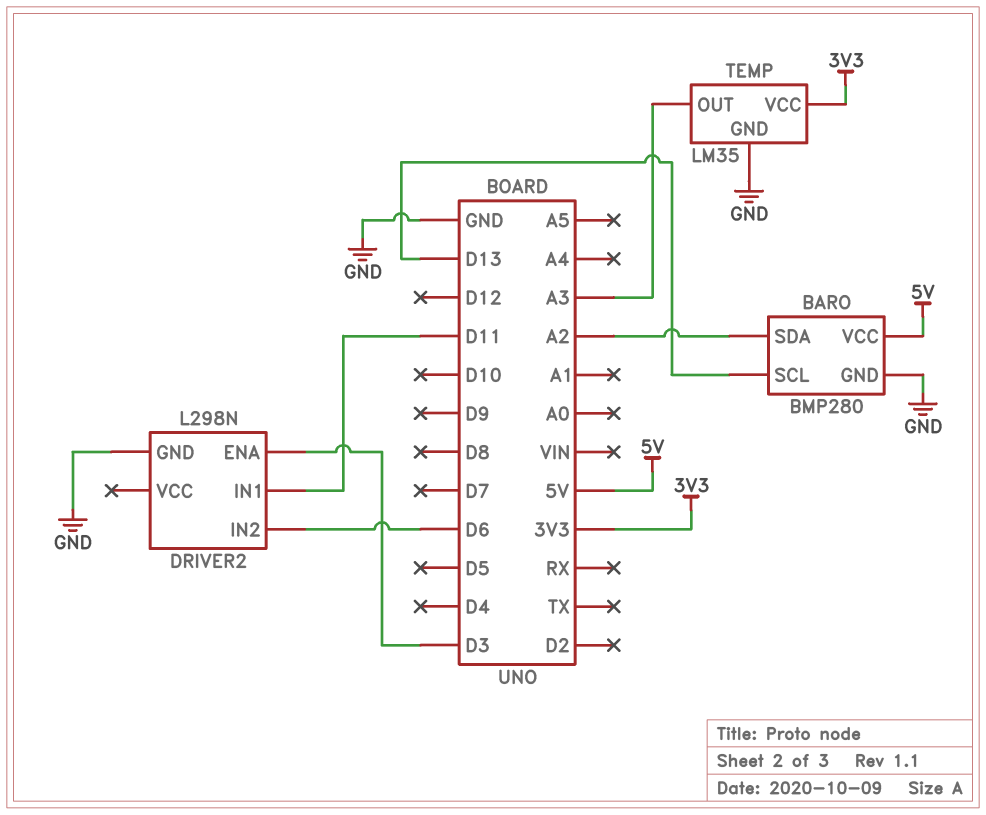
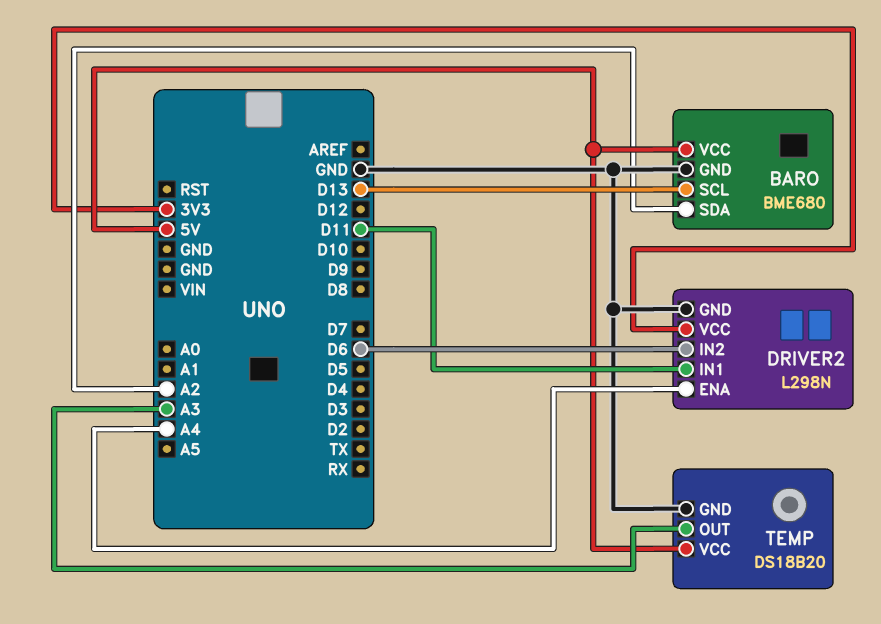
BARO: BMP280 -> BME680
DRIVER2 pin ENA: D3 -> A4
DRIVER2 pin VCC: none -> 3V3
TEMP: LM35 -> DS18B20
TEMP pin VCC: 3V3 -> 5V

